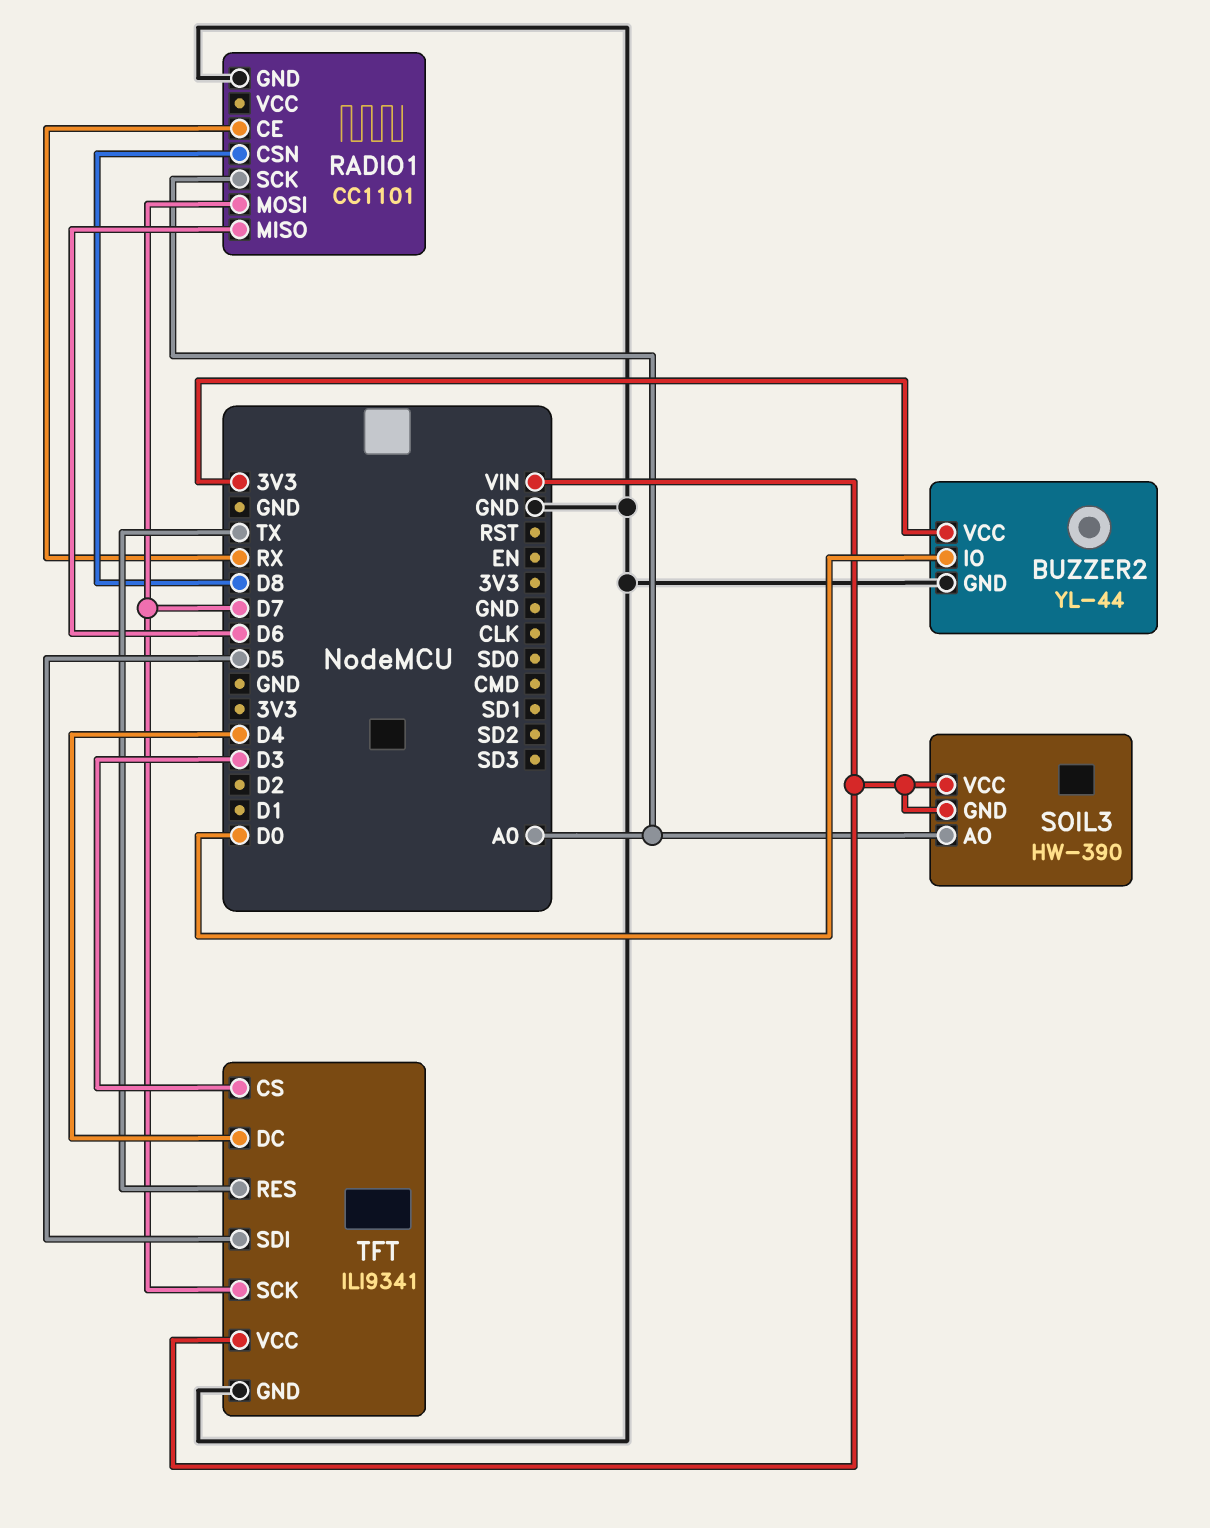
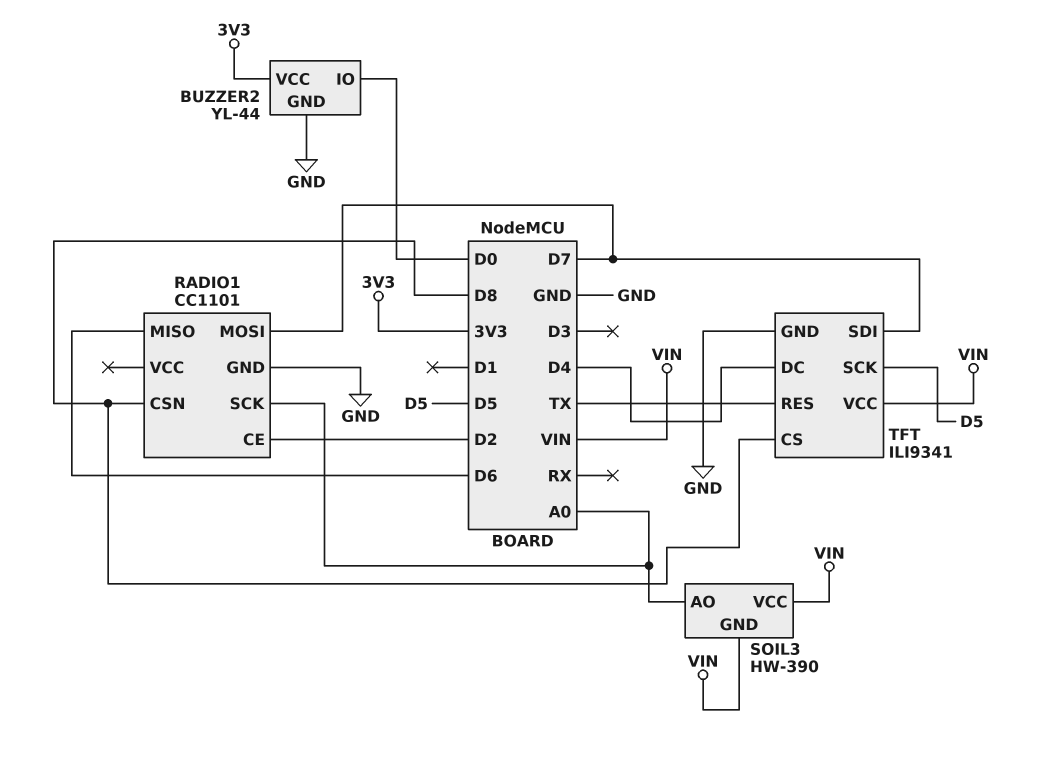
RADIO1 pin CE: RX -> D2
TFT pin CS: D3 -> D8
TFT pin SCK: D7 -> D5
TFT pin SDI: D5 -> D7

